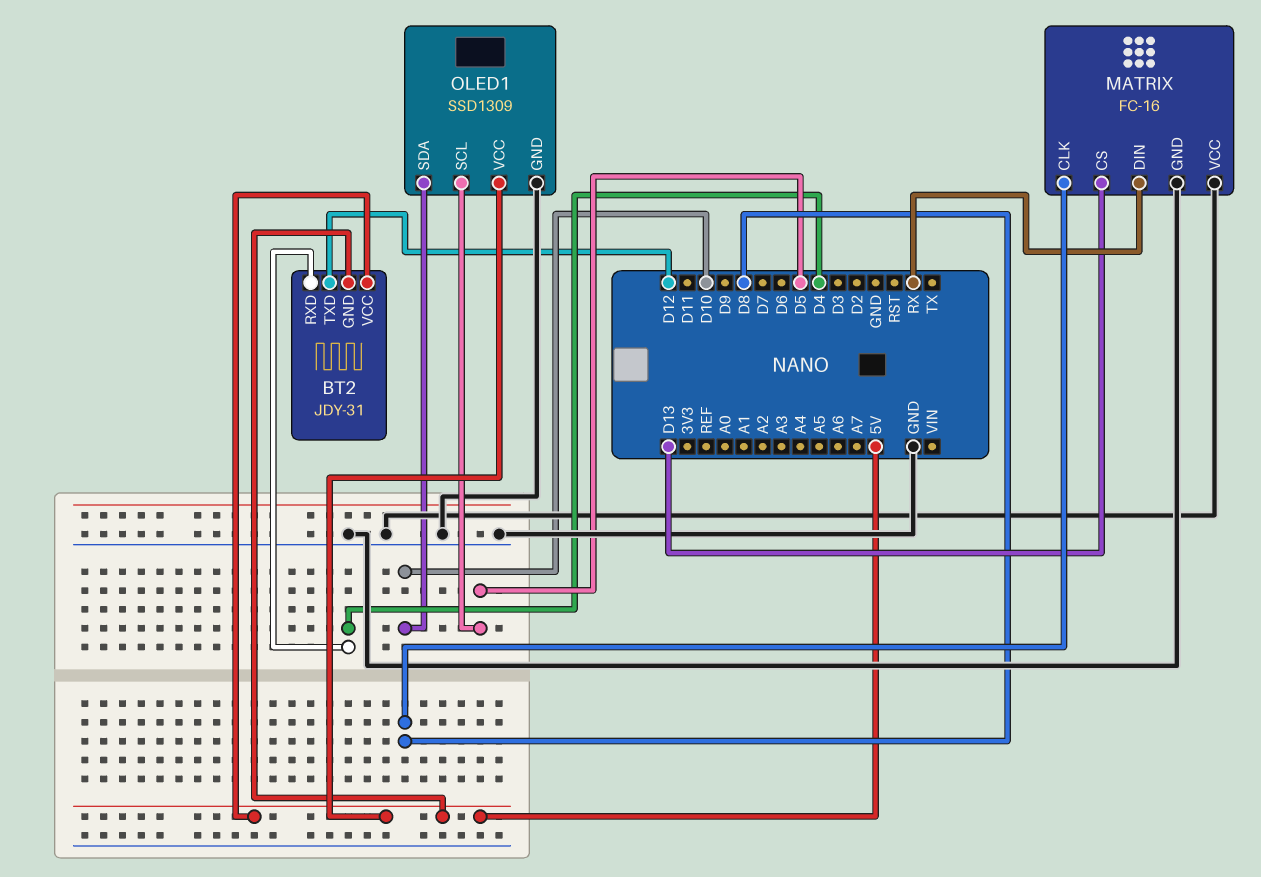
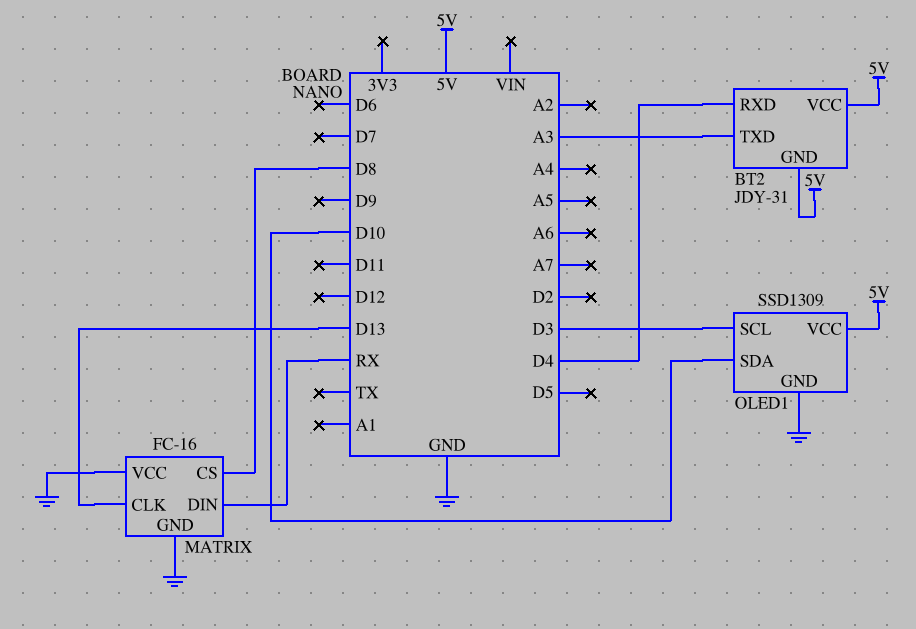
BT2 pin TXD: D12 -> A3
MATRIX pin CLK: D8 -> D13
MATRIX pin CS: D13 -> D8
OLED1 pin SCL: D5 -> D3

